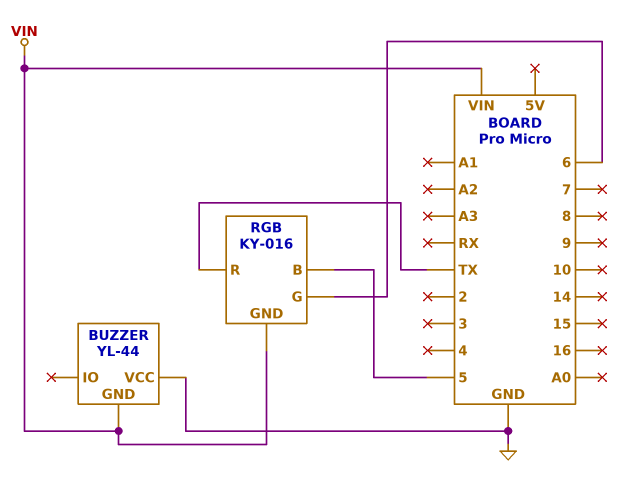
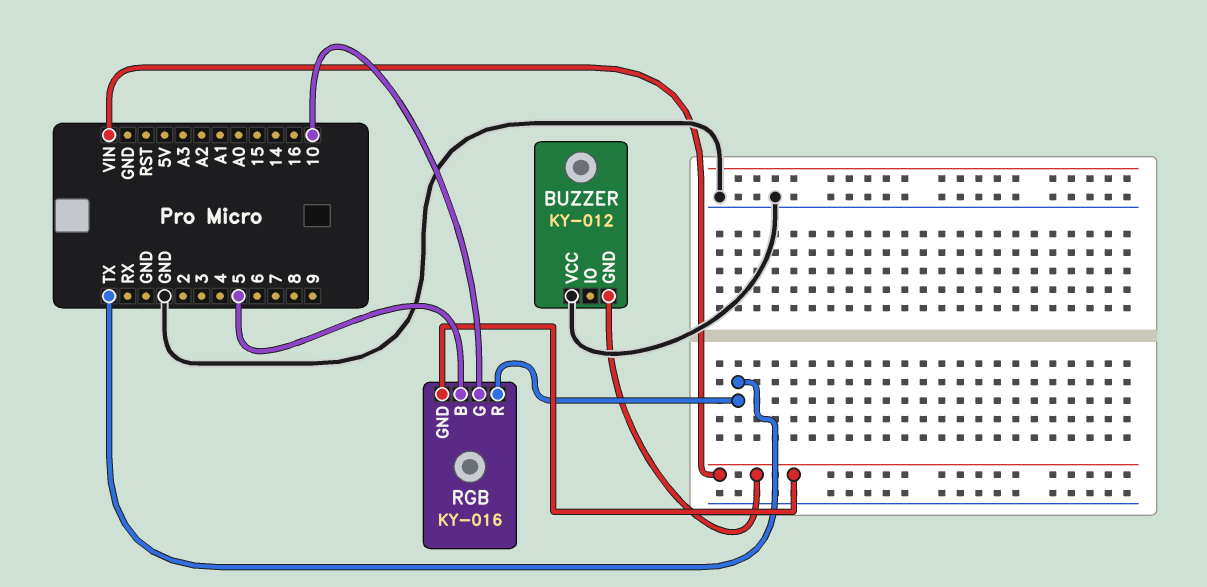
BUZZER: YL-44 -> KY-012
RGB pin G: 6 -> 10

